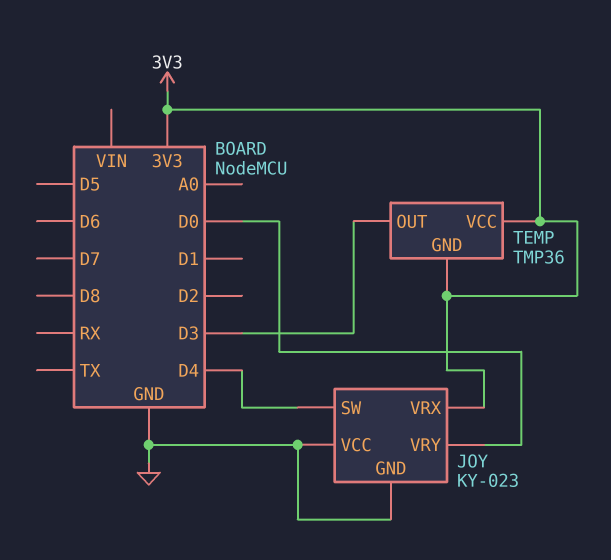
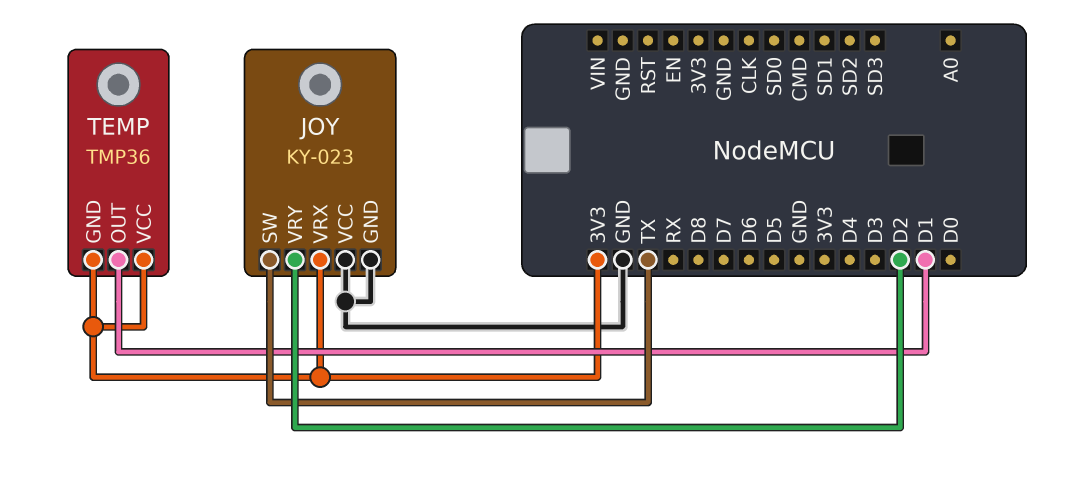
JOY pin SW: D4 -> TX
JOY pin VRY: D0 -> D2
TEMP pin OUT: D3 -> D1

